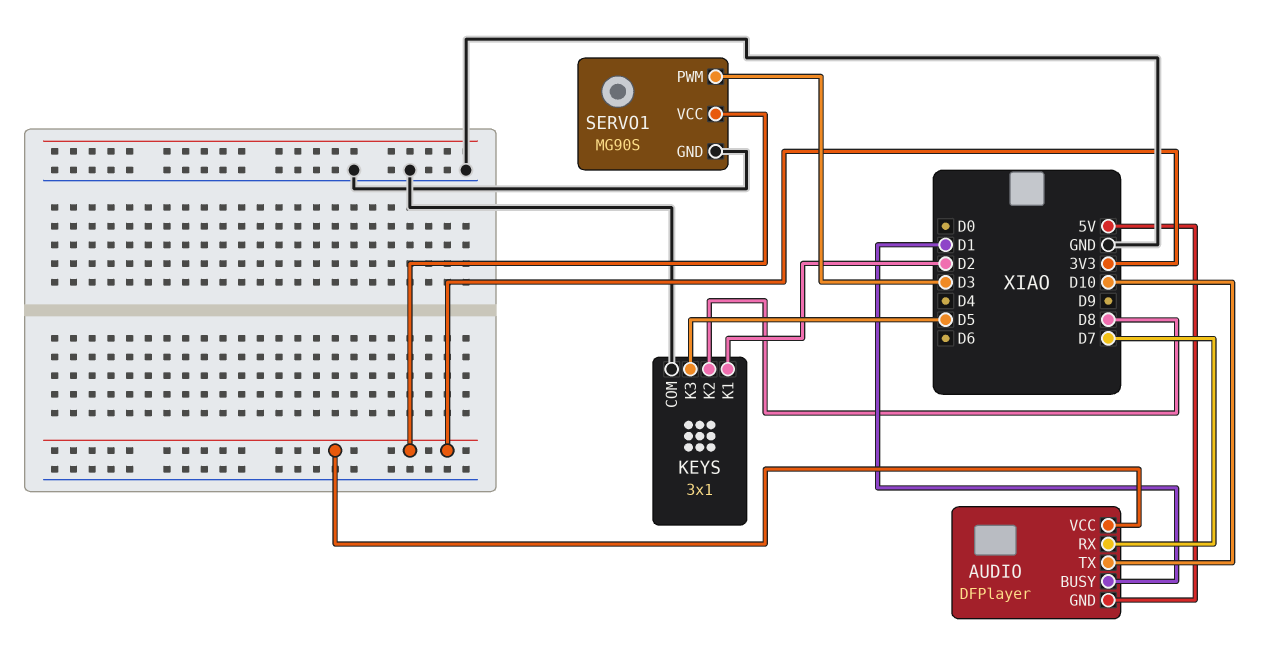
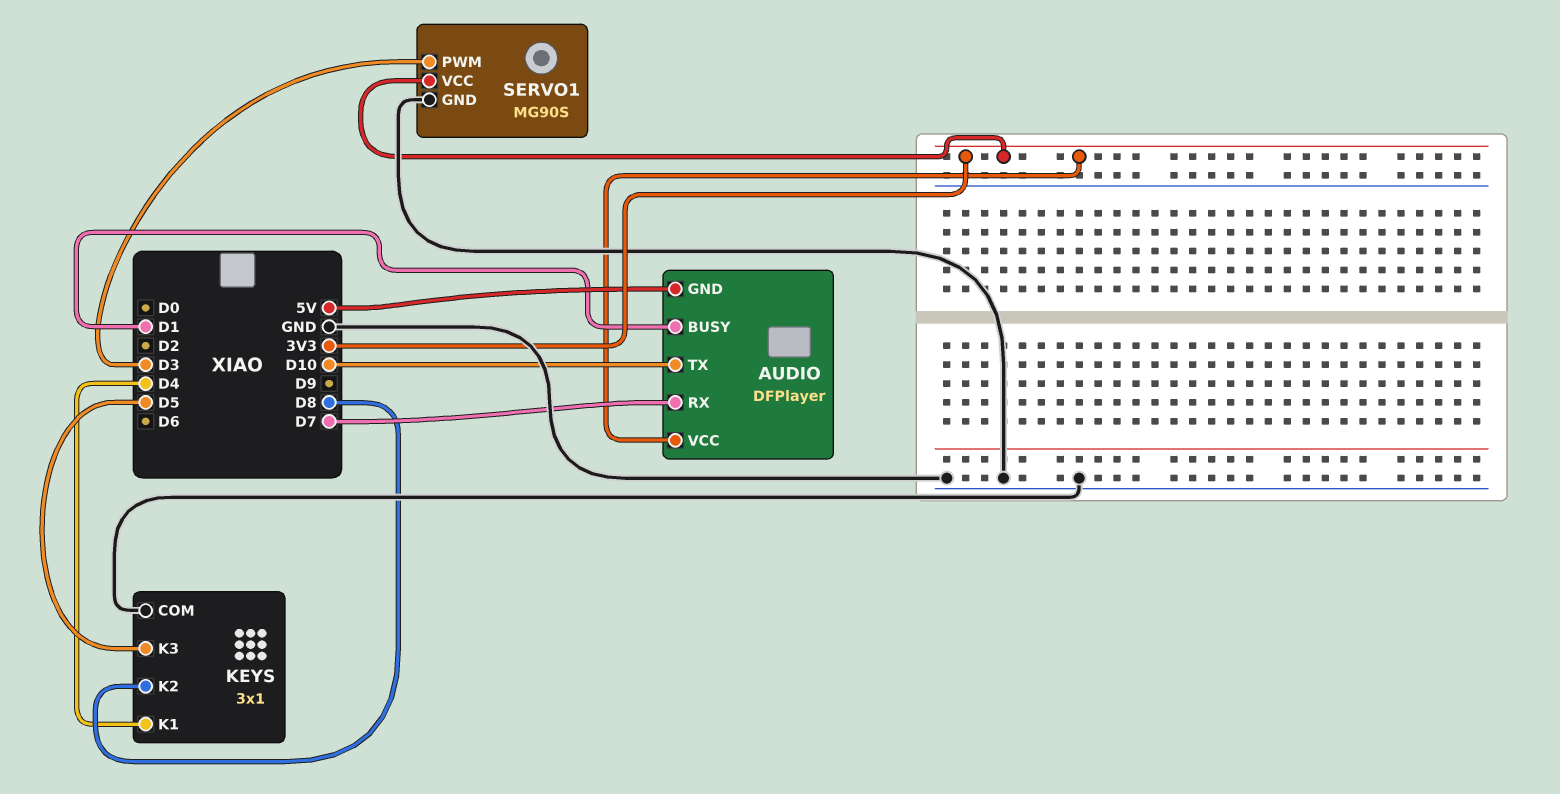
KEYS pin K1: D2 -> D4

